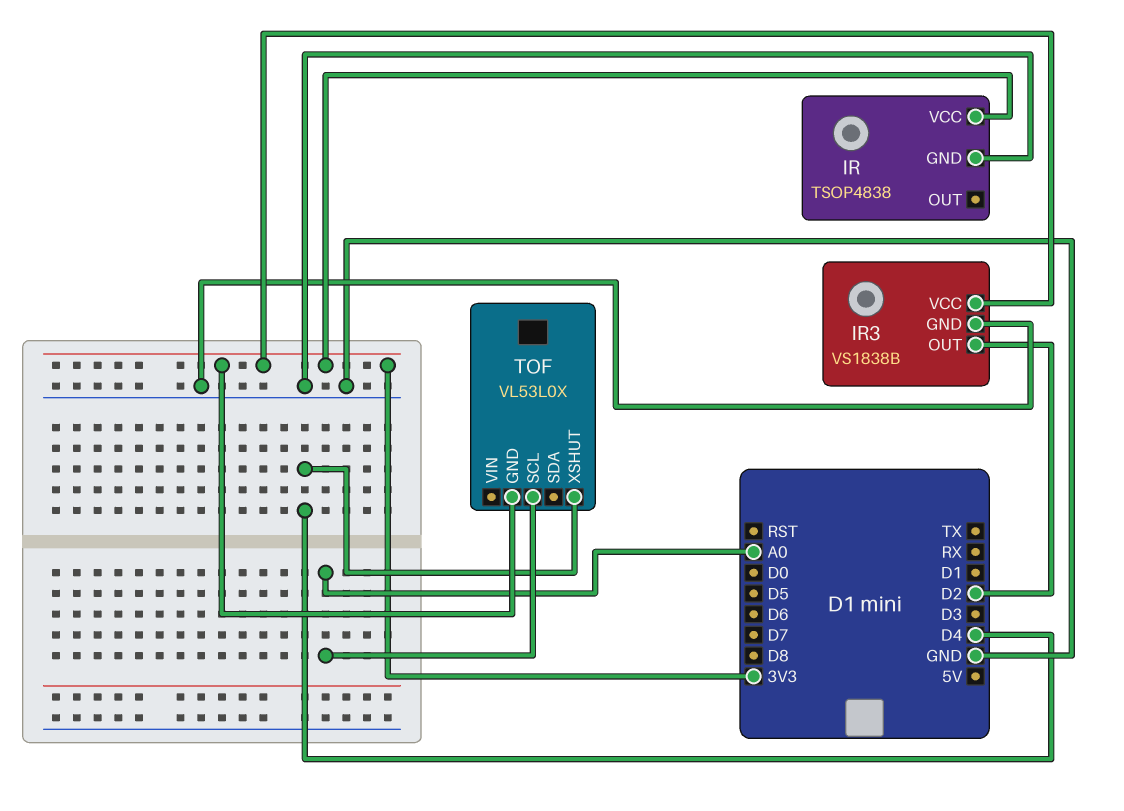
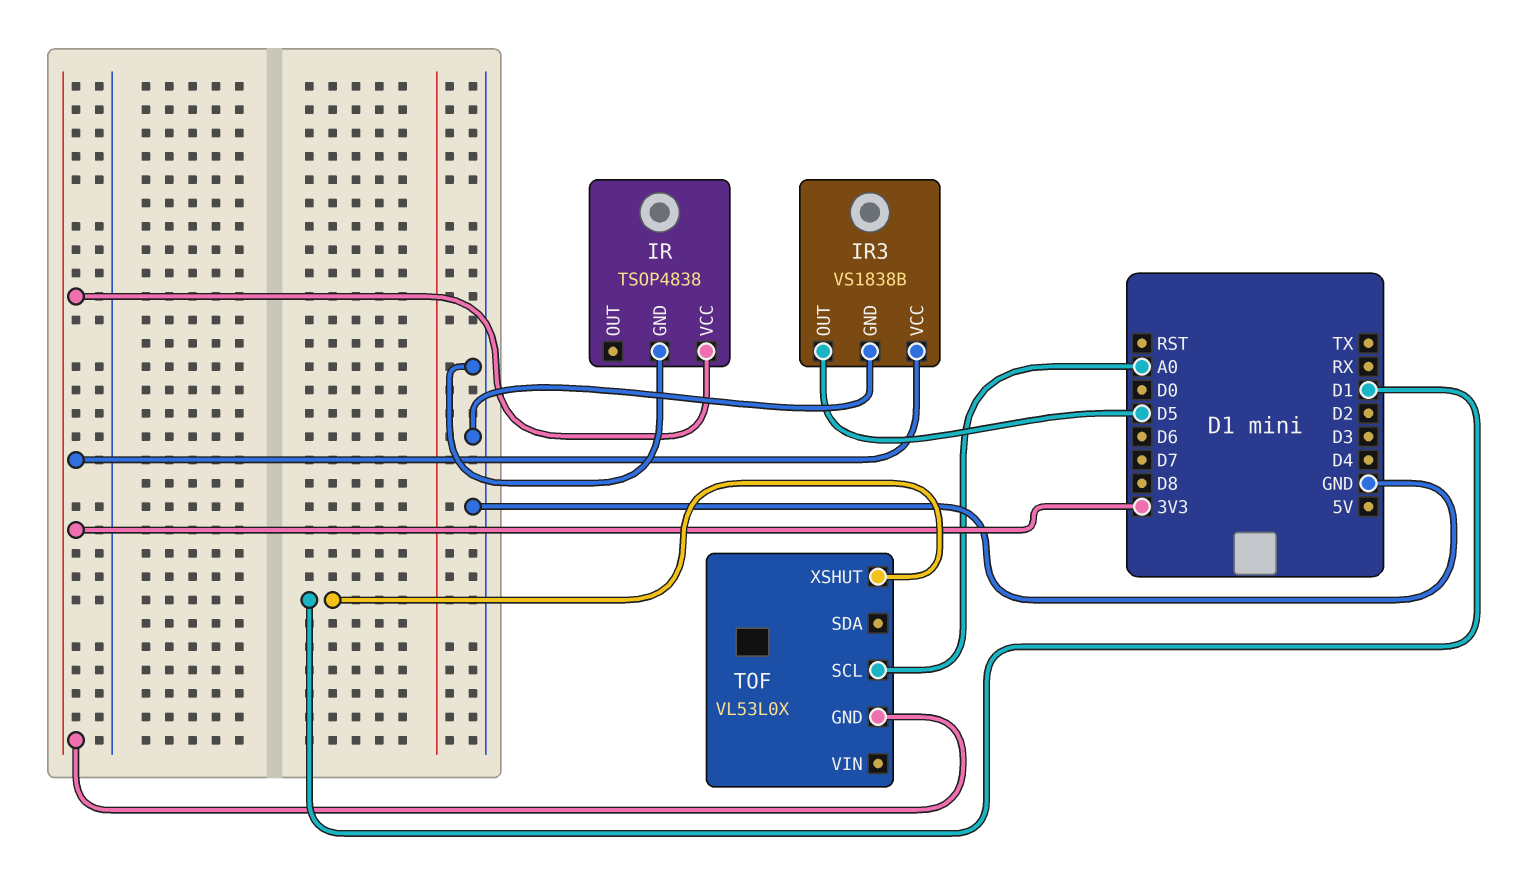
IR3 pin OUT: D2 -> D5
TOF pin XSHUT: D4 -> D1

